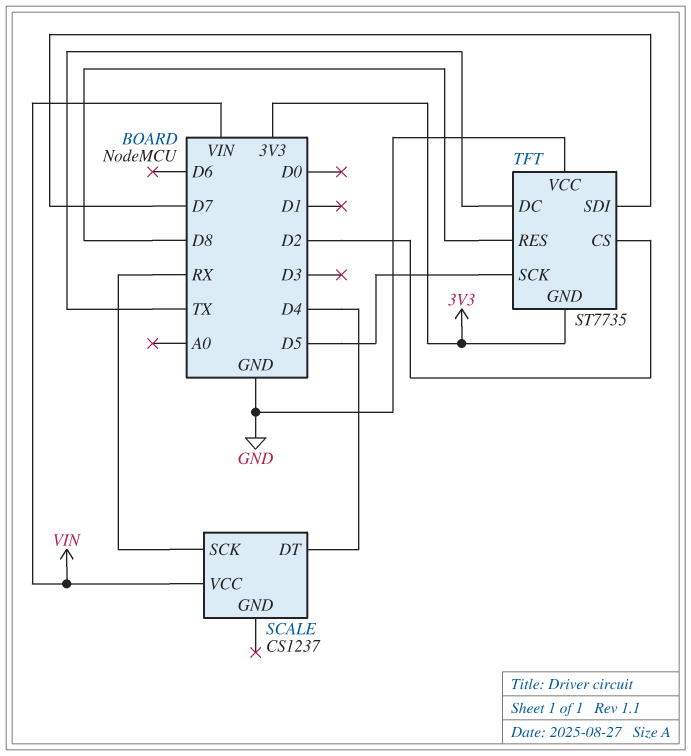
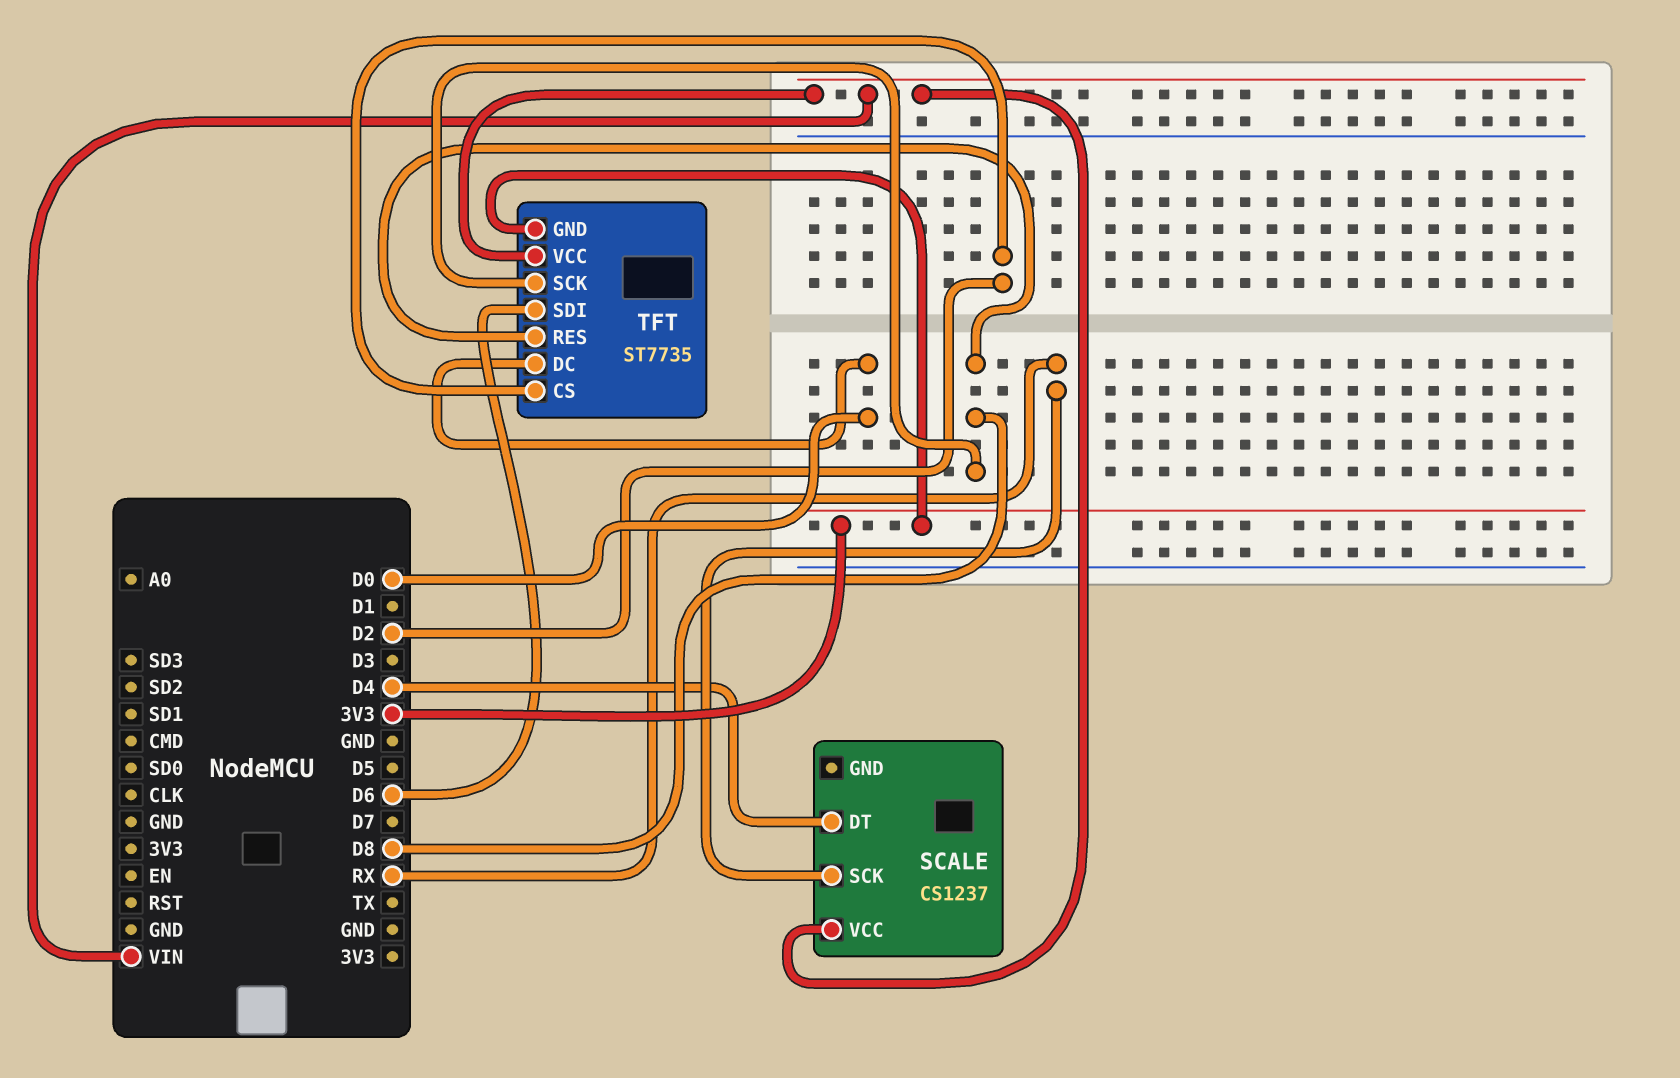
TFT pin DC: TX -> D0
TFT pin SCK: D5 -> D8
TFT pin SDI: D7 -> D6
TFT pin VCC: GND -> VIN

